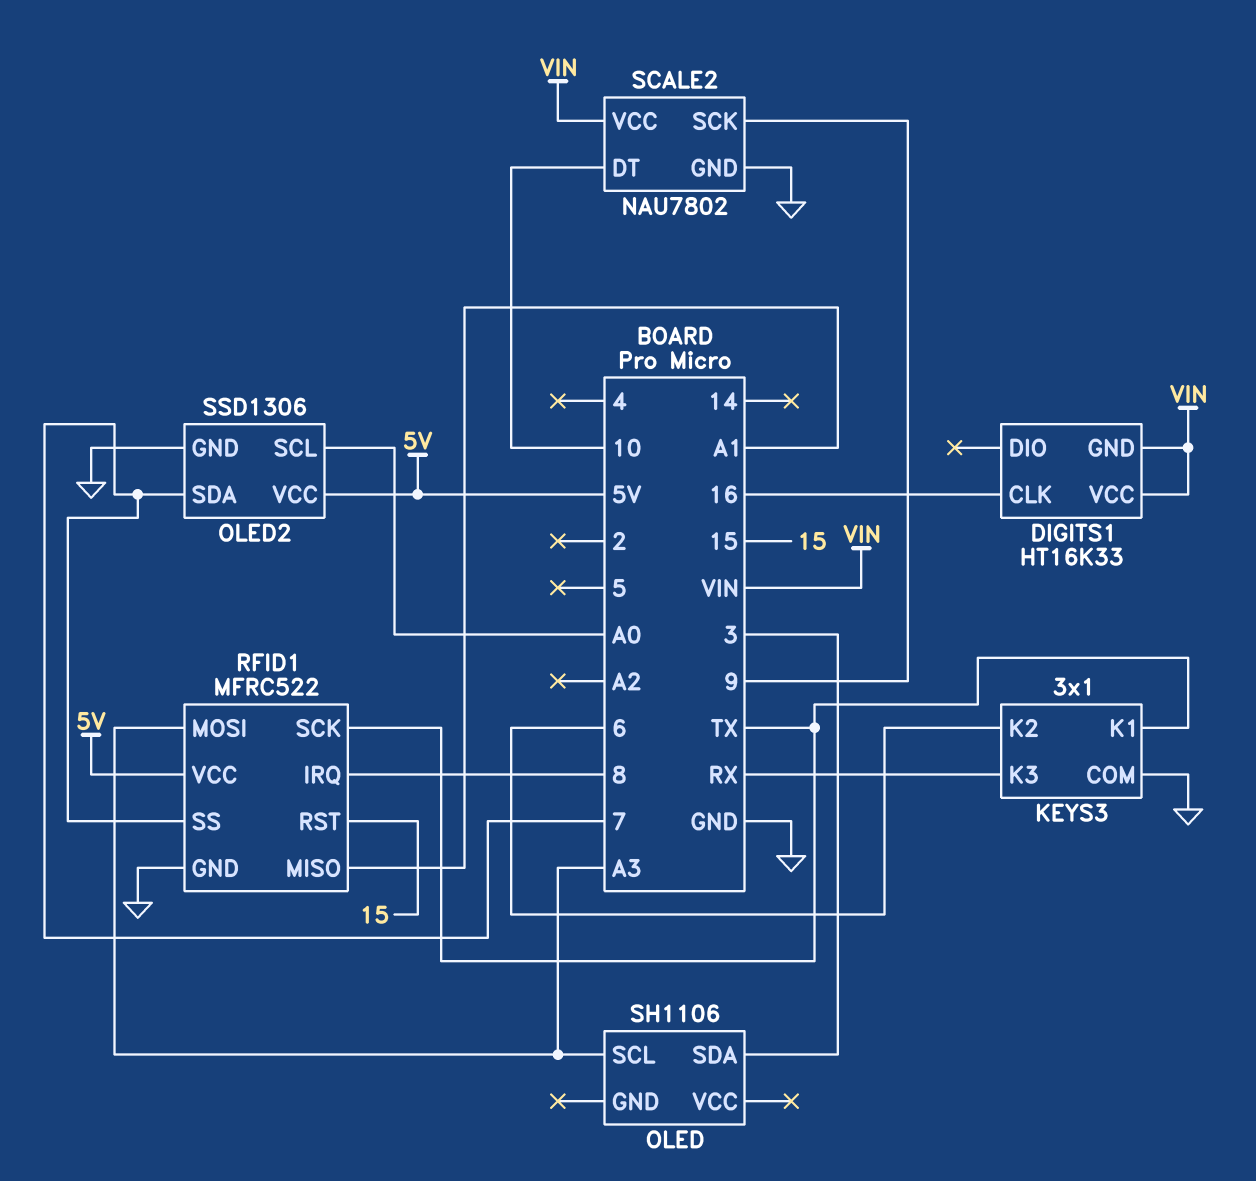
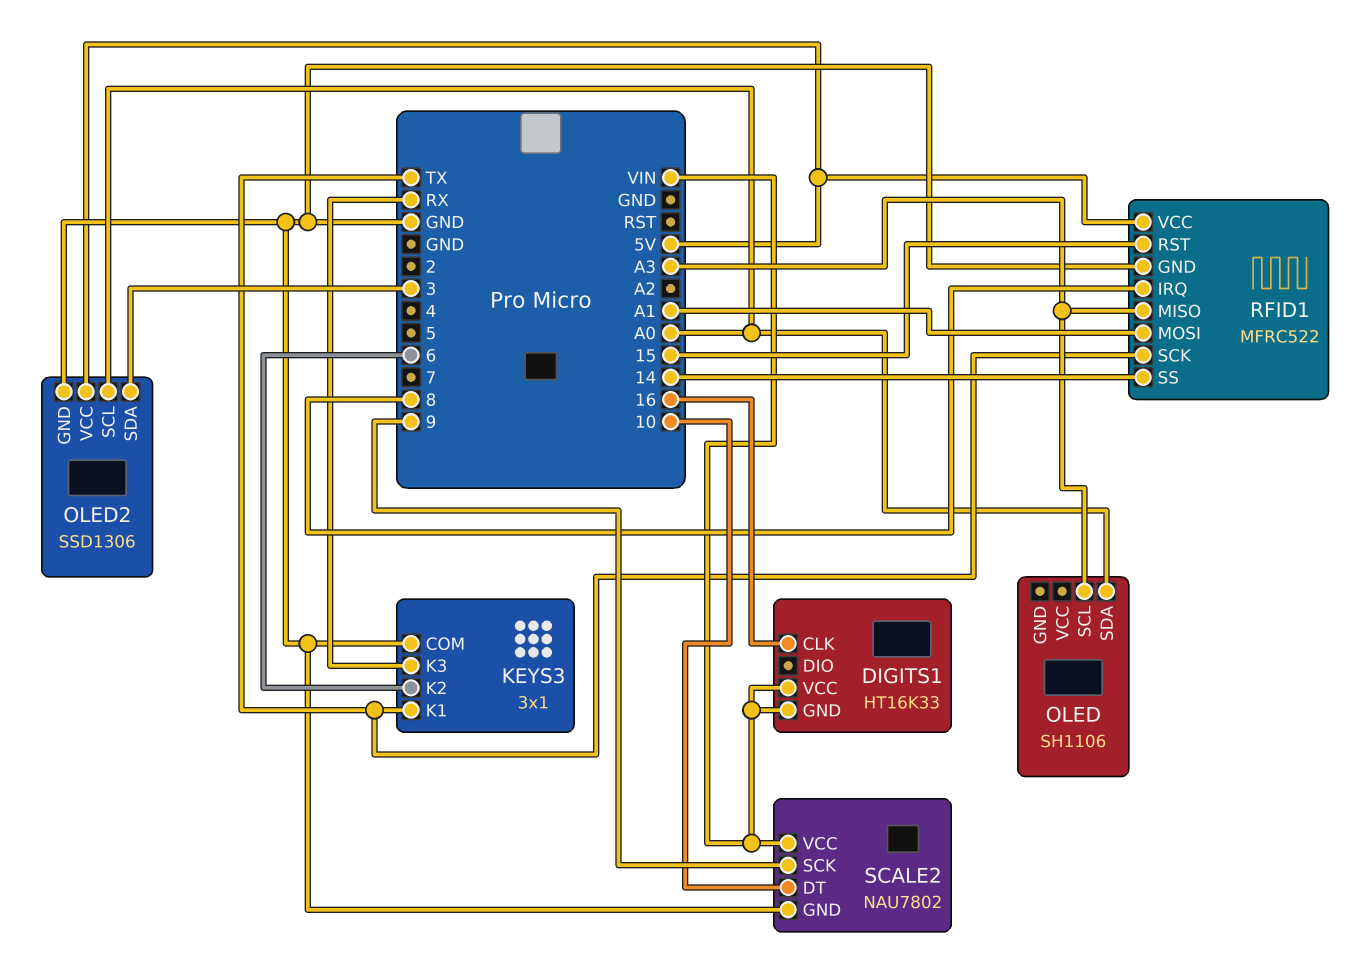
OLED pin SDA: 3 -> A0
OLED2 pin SDA: 7 -> 3
RFID1 pin MISO: A1 -> A3
RFID1 pin MOSI: A3 -> A1
RFID1 pin SS: 7 -> 14

